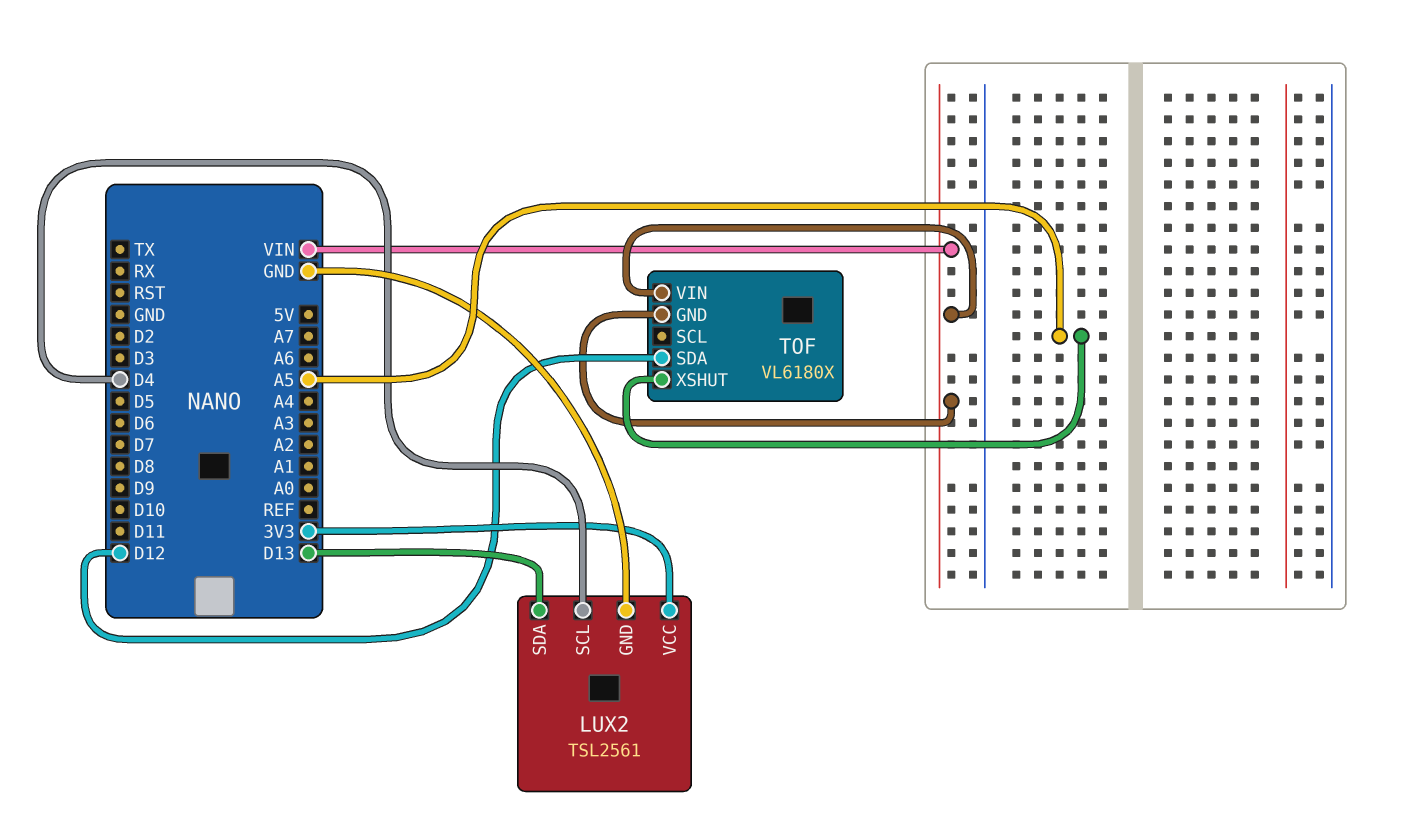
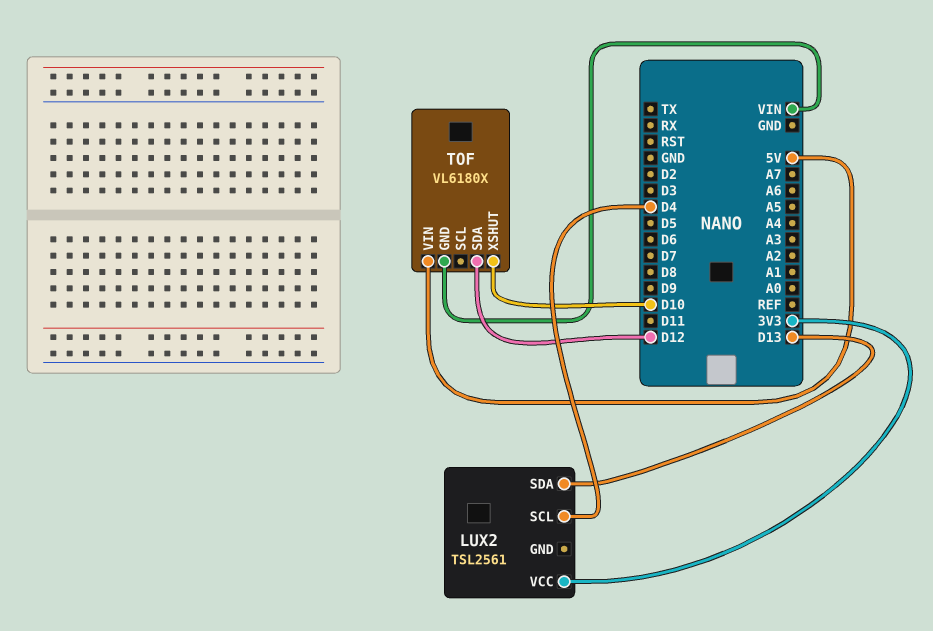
LUX2 pin GND: GND -> none
TOF pin VIN: VIN -> 5V
TOF pin XSHUT: A5 -> D10

